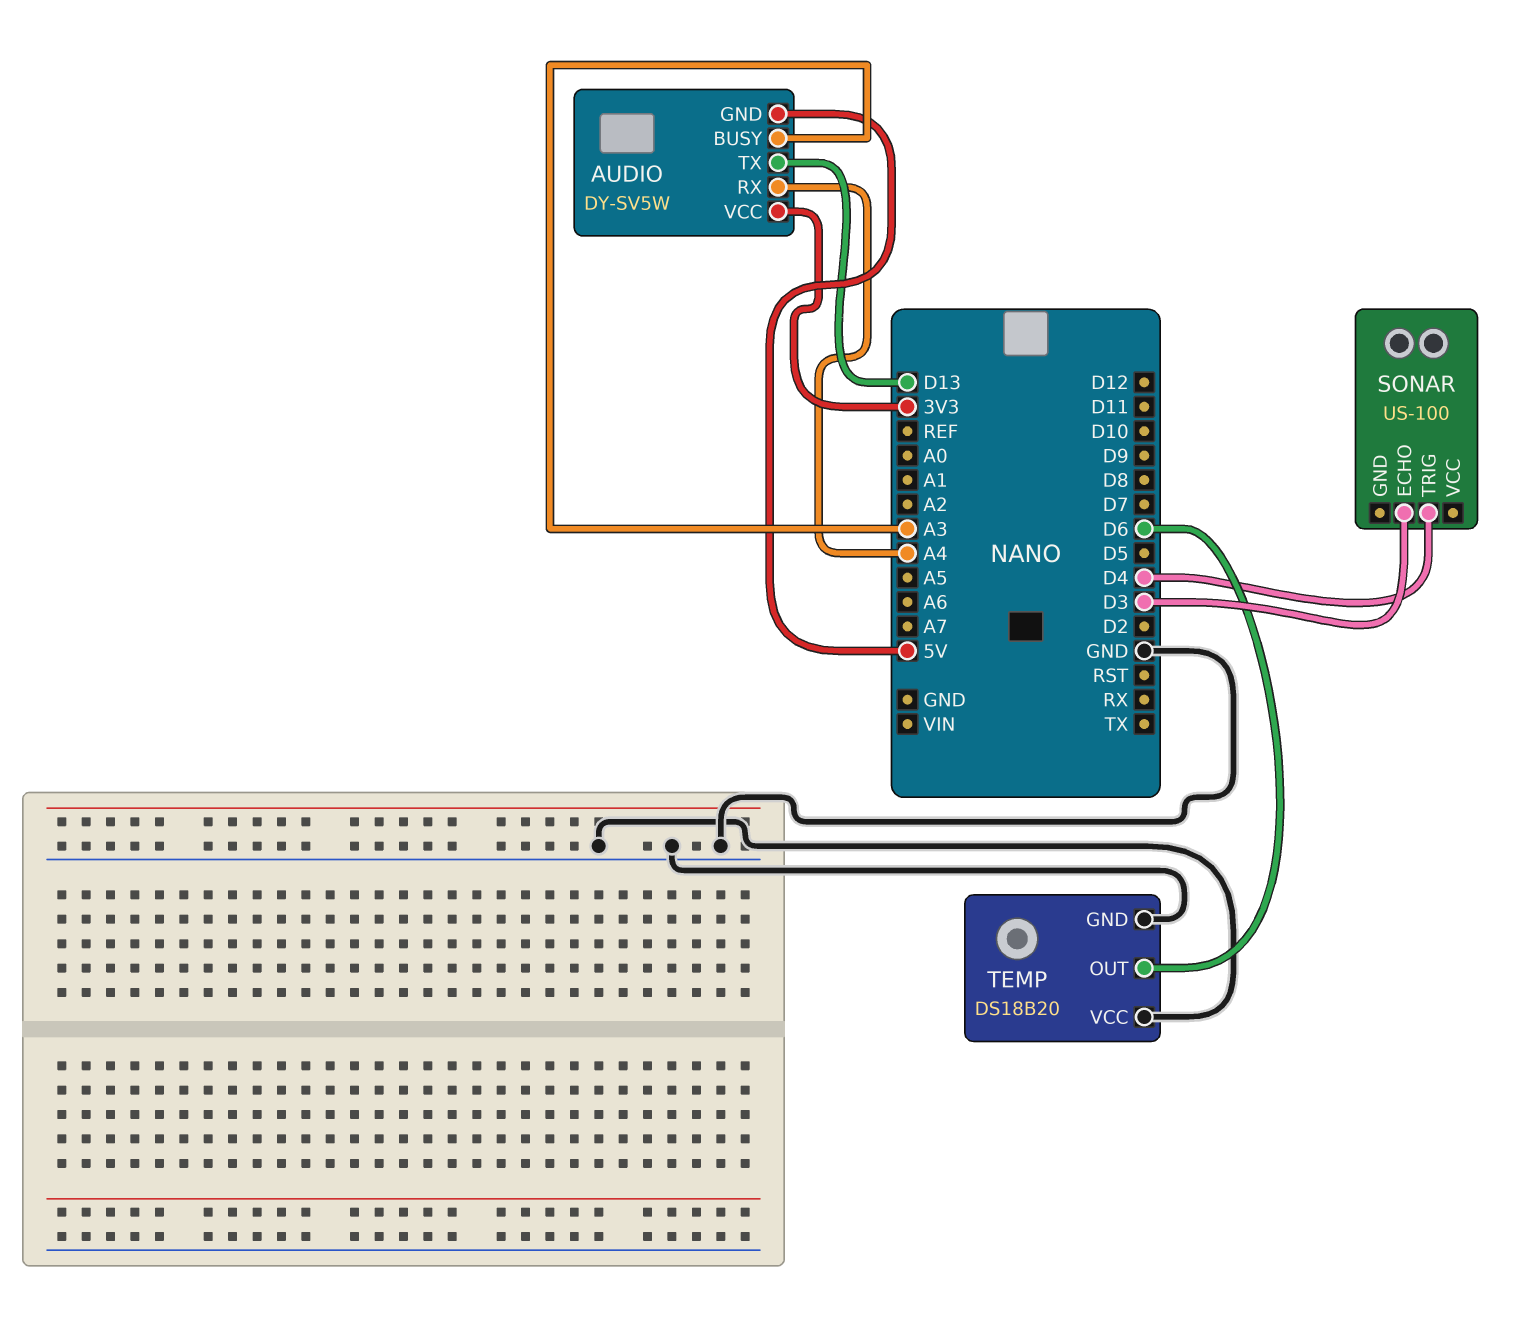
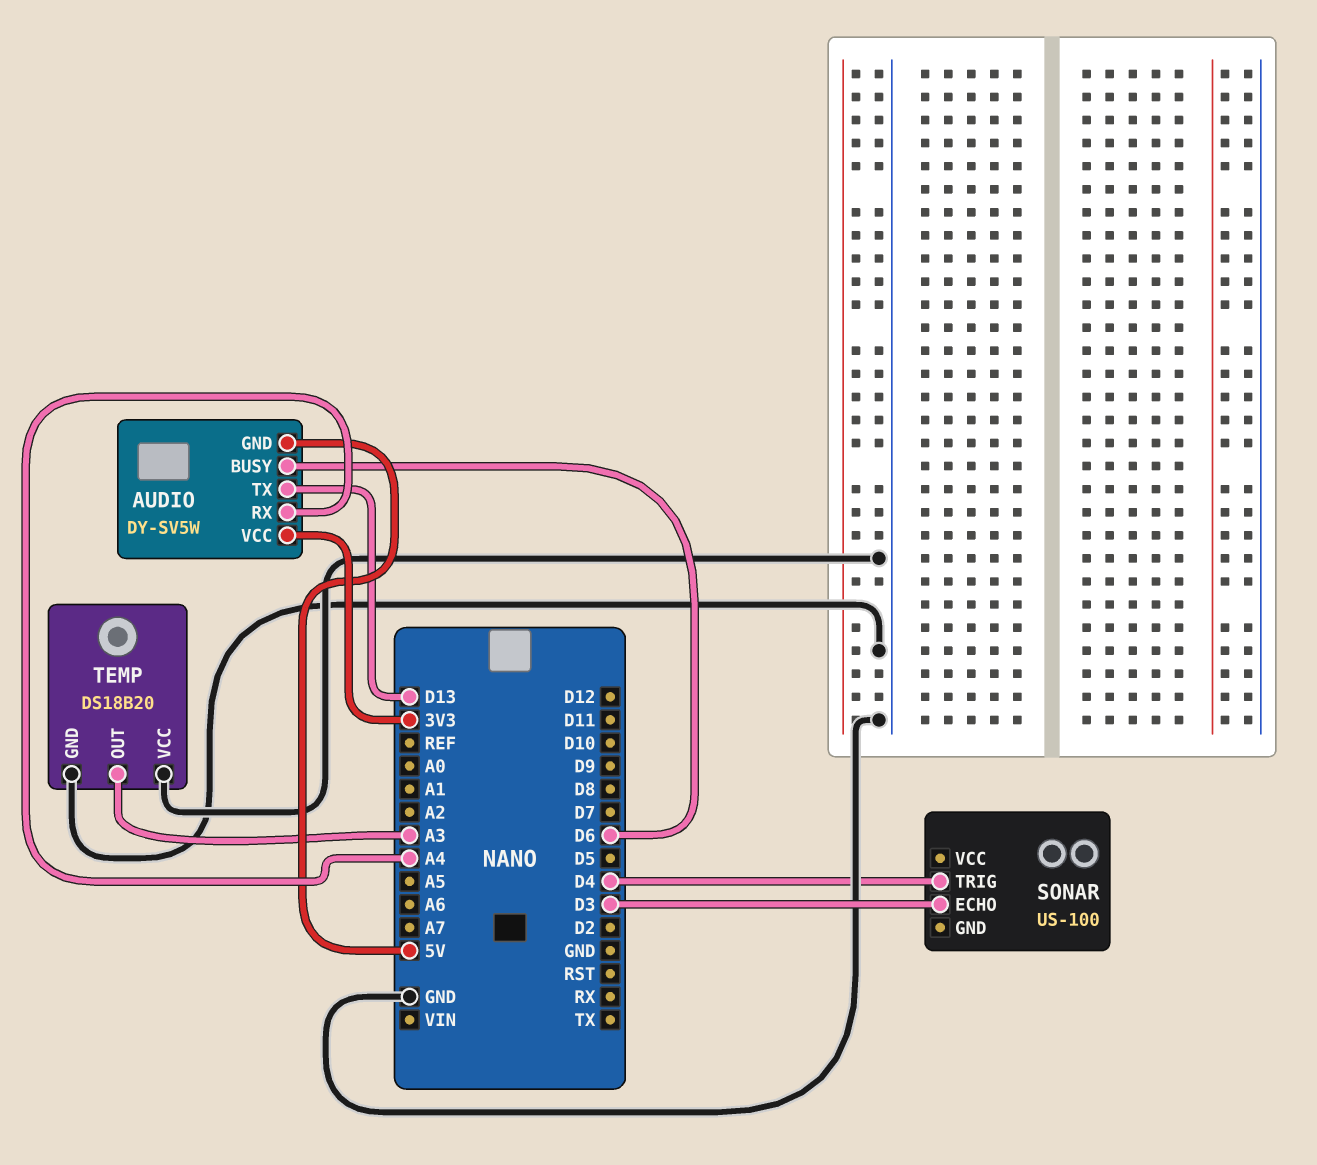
AUDIO pin BUSY: A3 -> D6
TEMP pin OUT: D6 -> A3

